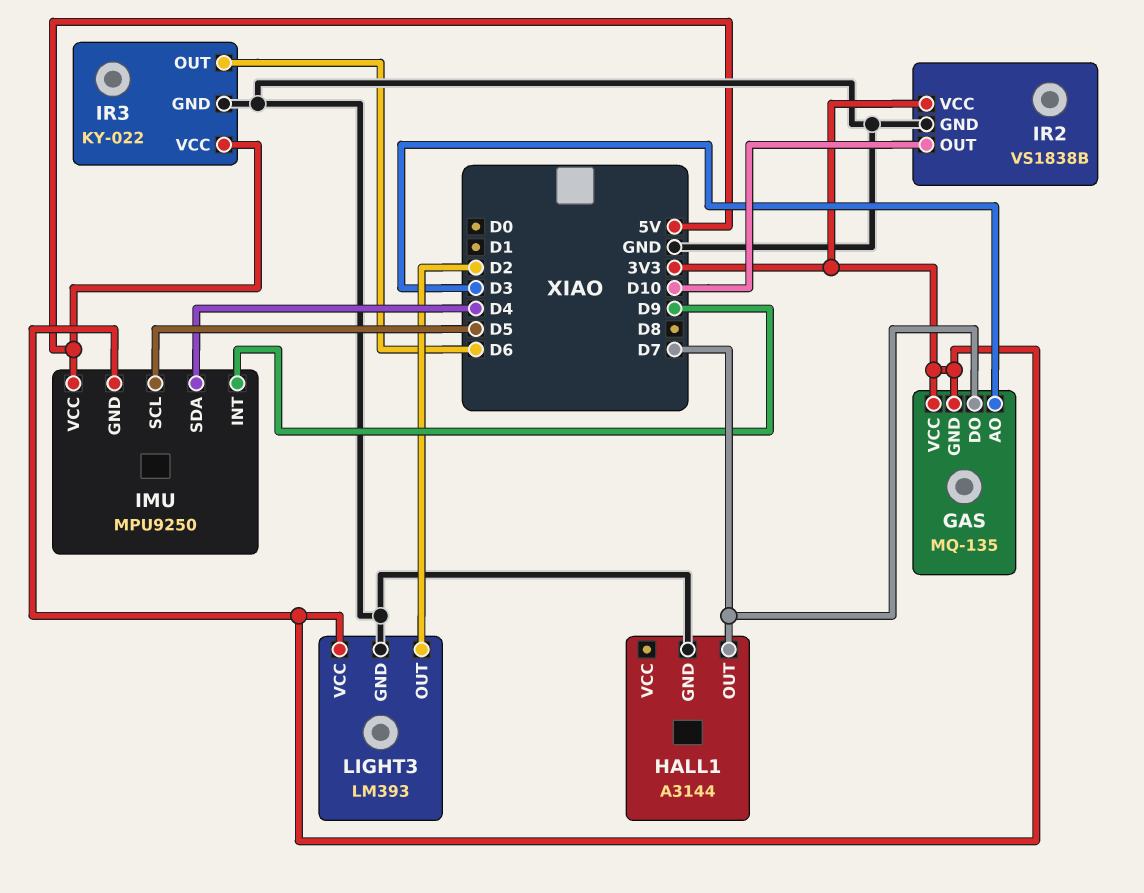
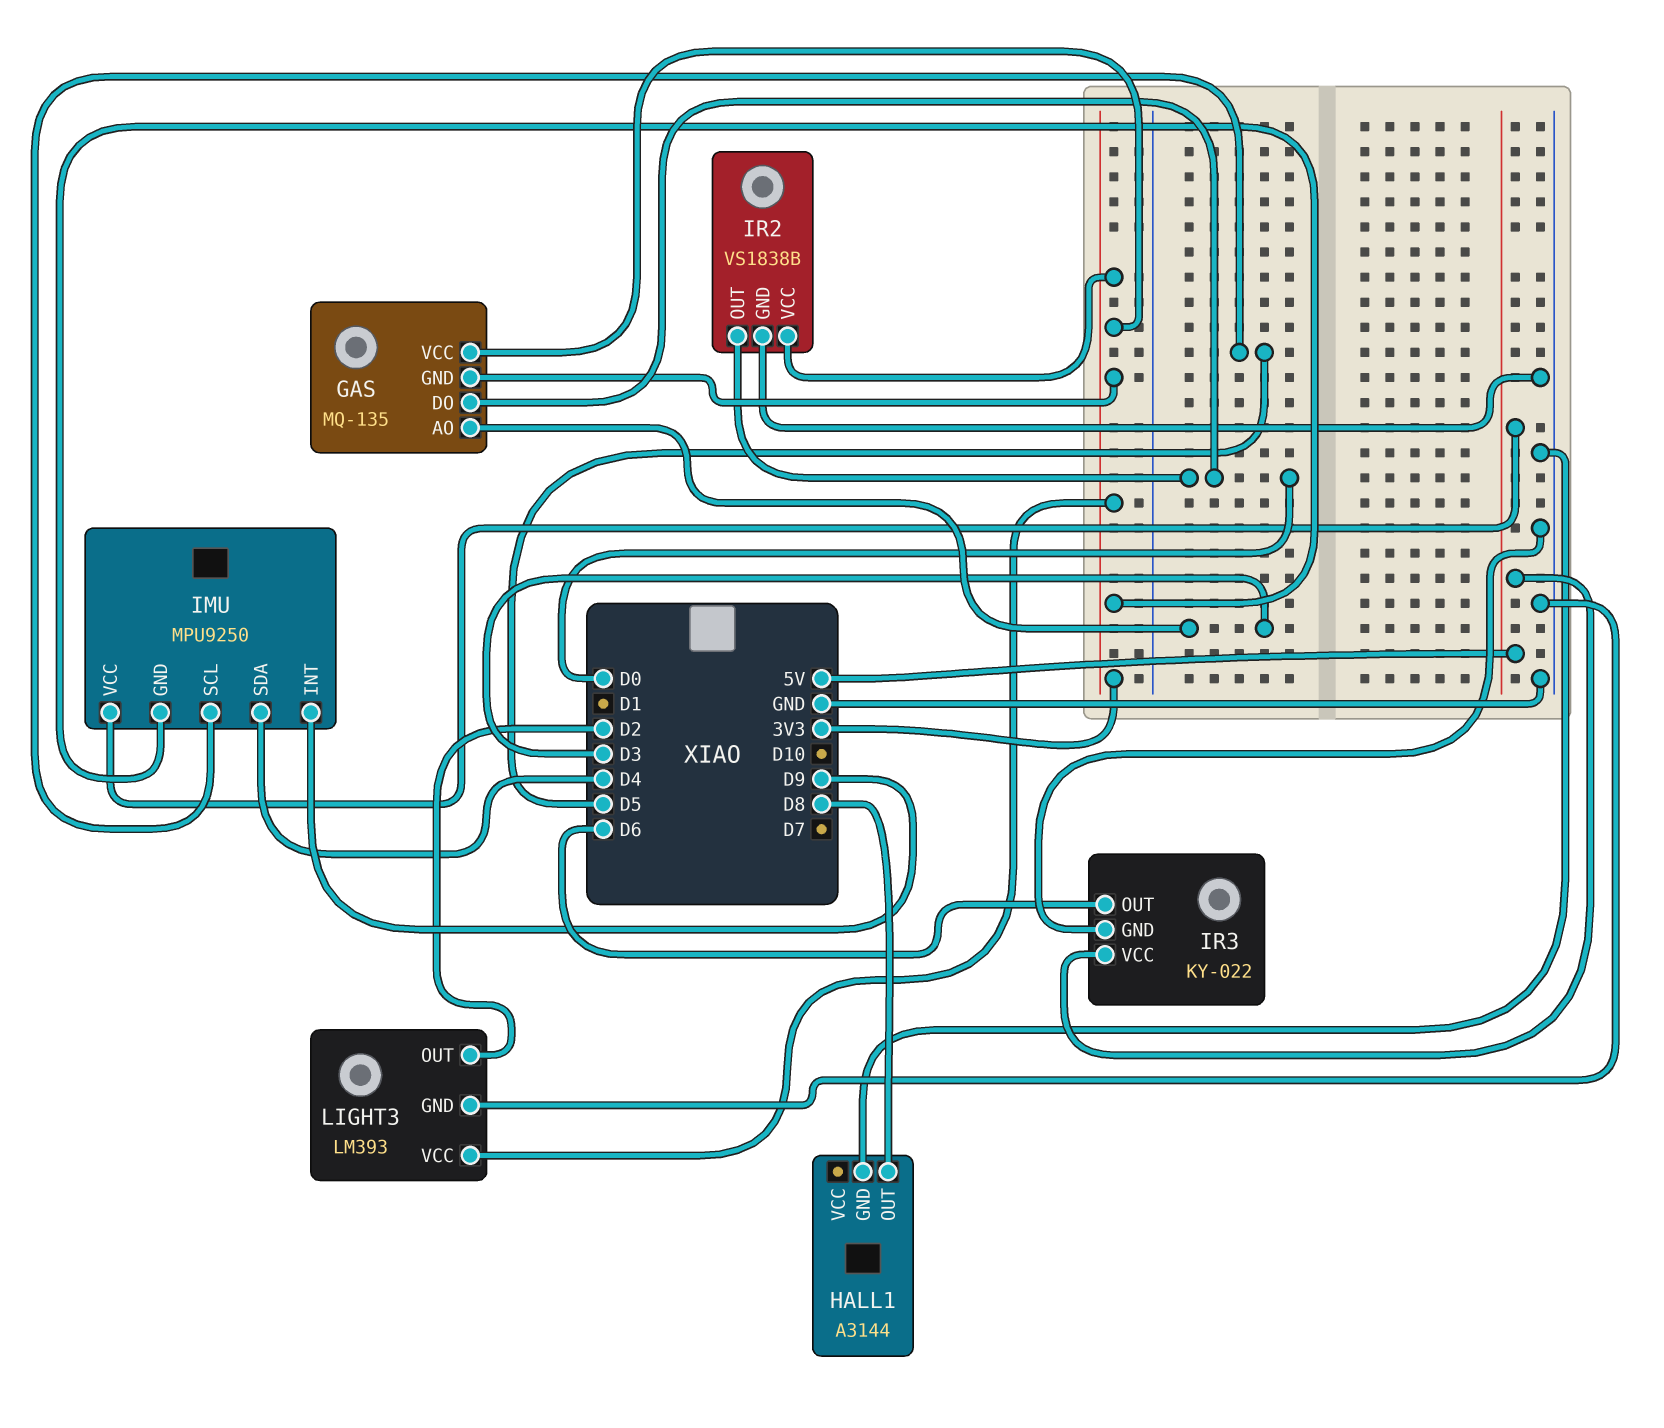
GAS pin DO: D7 -> D0
HALL1 pin OUT: D7 -> D8
IR2 pin OUT: D10 -> D0

